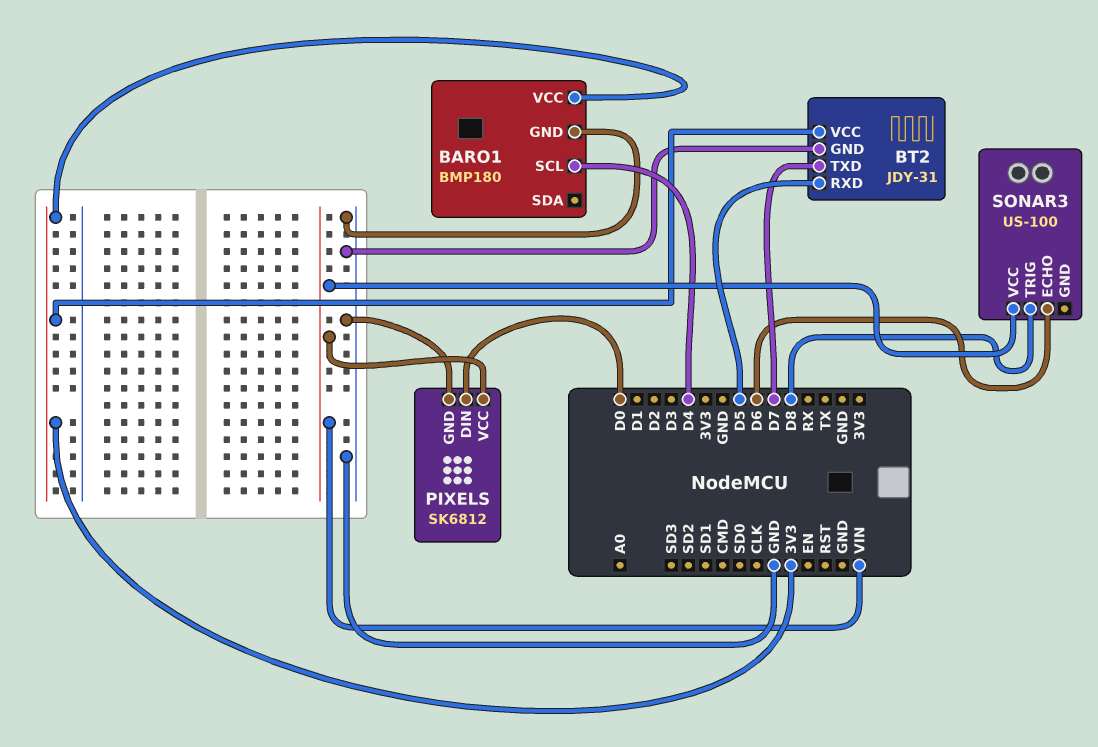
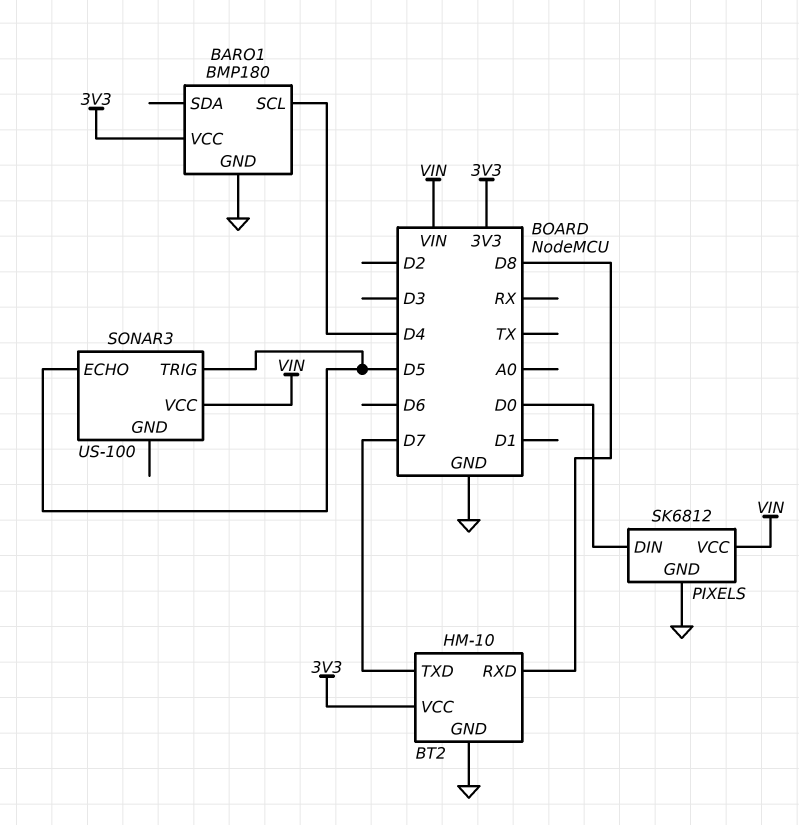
BT2: JDY-31 -> HM-10
BT2 pin RXD: D5 -> D8
SONAR3 pin ECHO: D6 -> D5
SONAR3 pin TRIG: D8 -> D5

